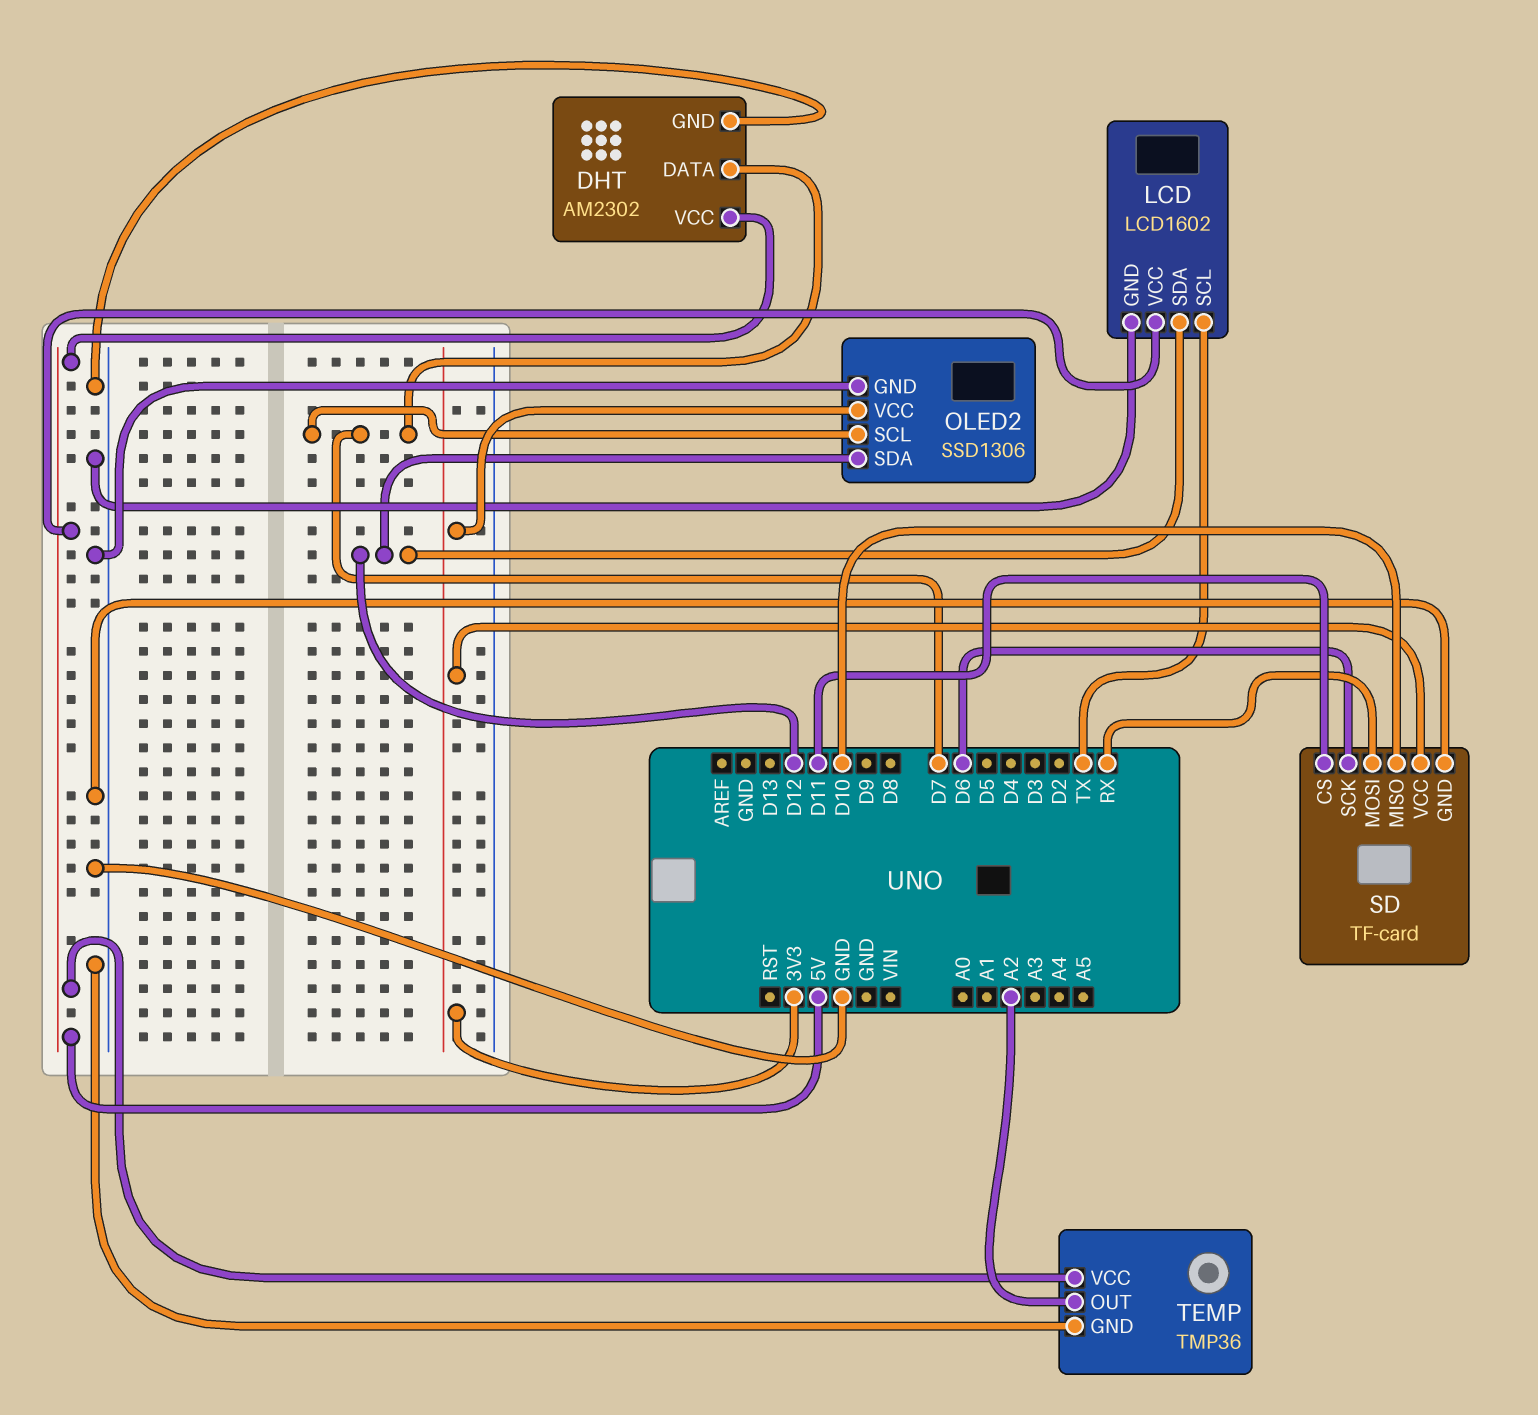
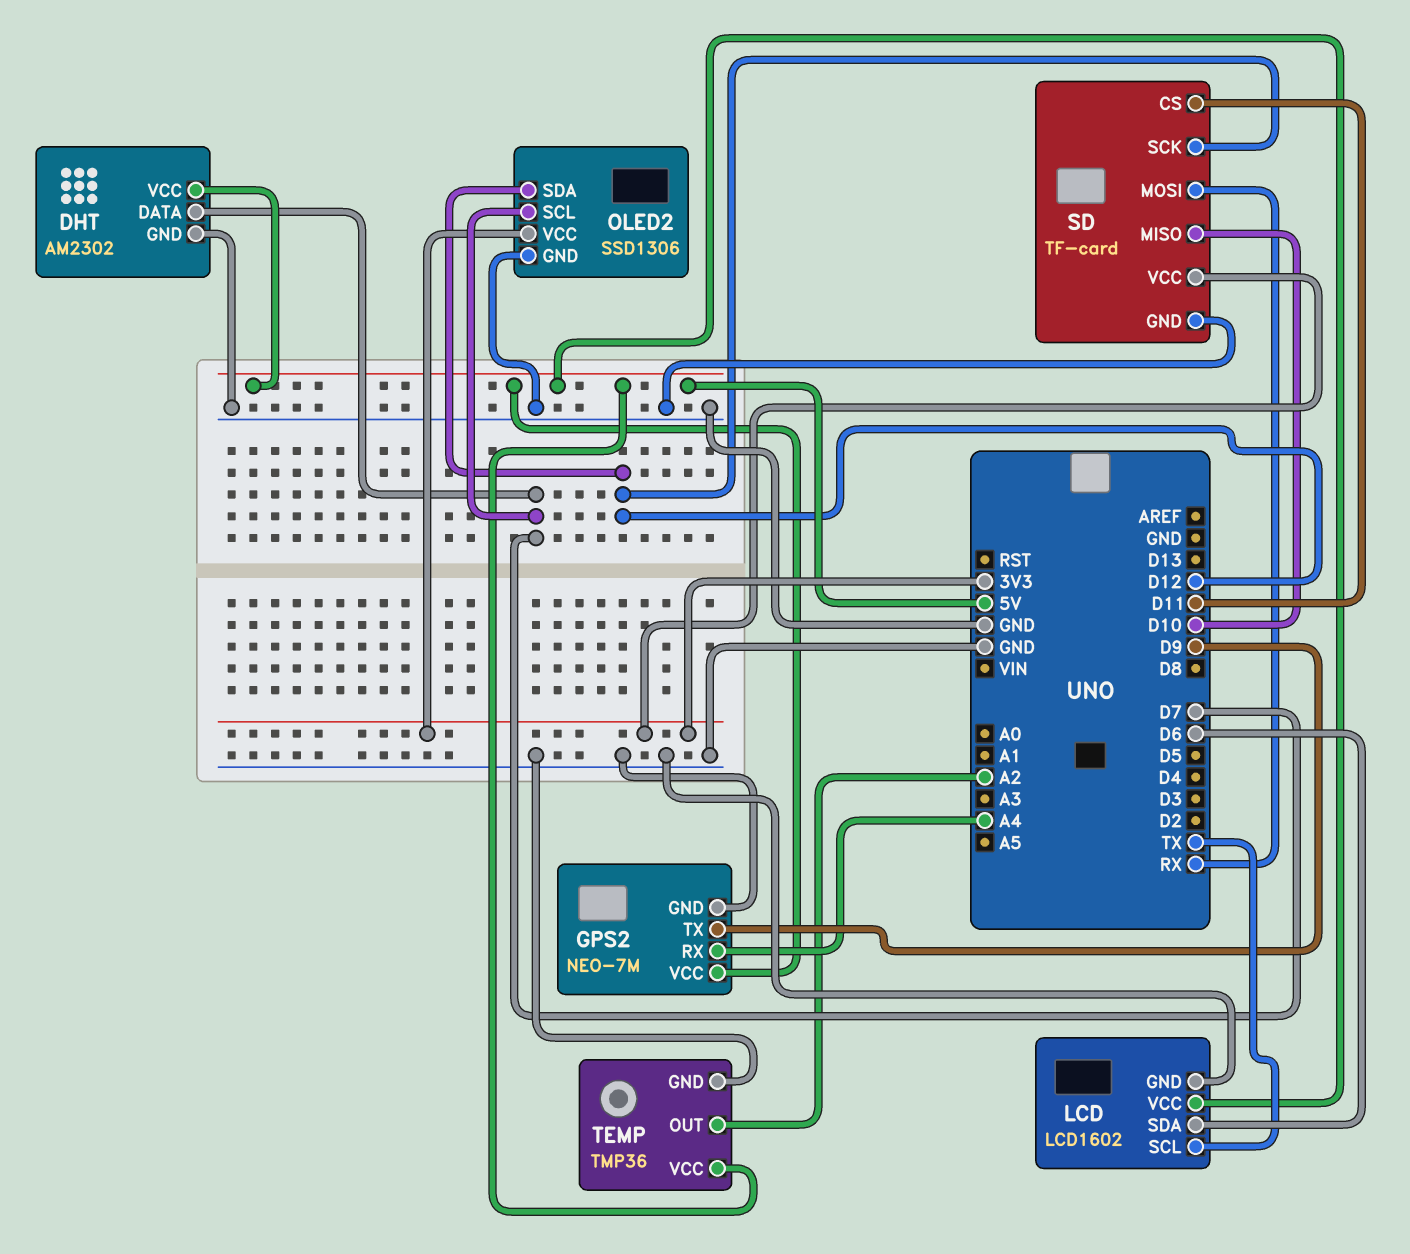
GPS2: none -> NEO-7M
GPS2 pin GND: none -> GND
GPS2 pin RX: none -> A4
GPS2 pin TX: none -> D9
GPS2 pin VCC: none -> 5V
LCD pin SDA: D12 -> D6
SD pin SCK: D6 -> D12

